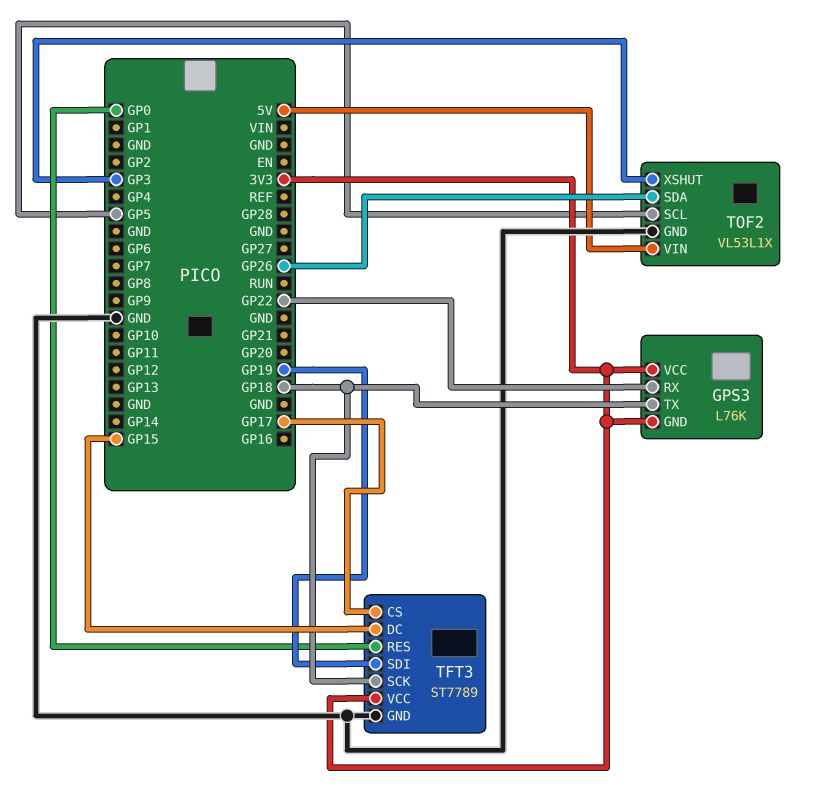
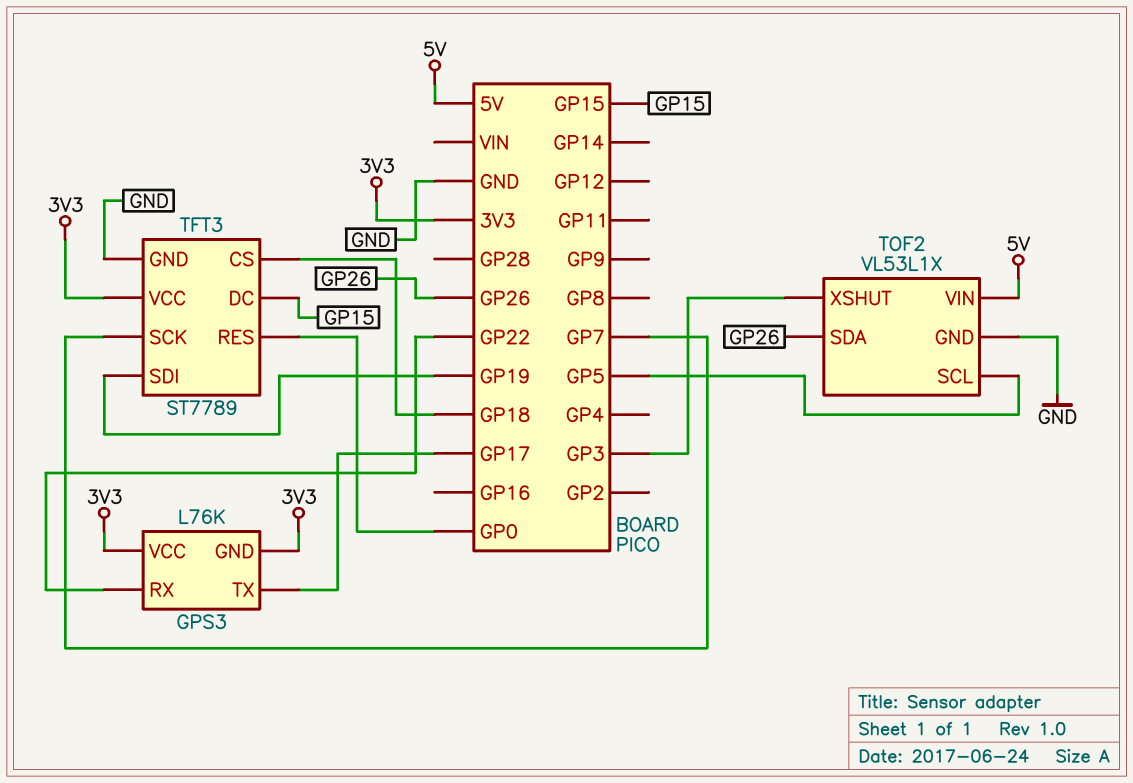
GPS3 pin TX: GP18 -> GP17
TFT3 pin CS: GP17 -> GP18
TFT3 pin SCK: GP18 -> GP7

